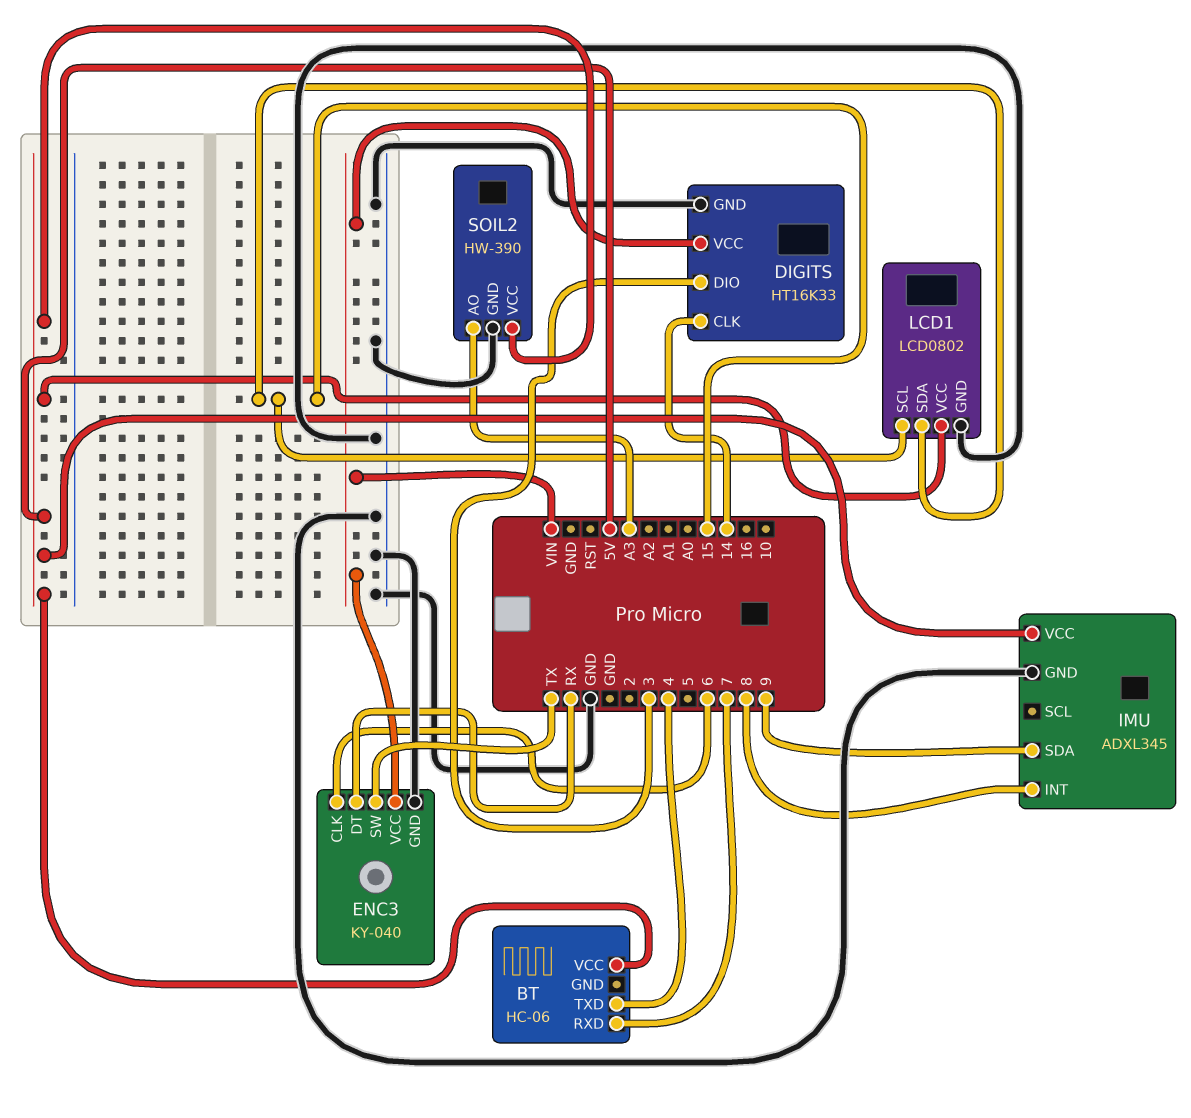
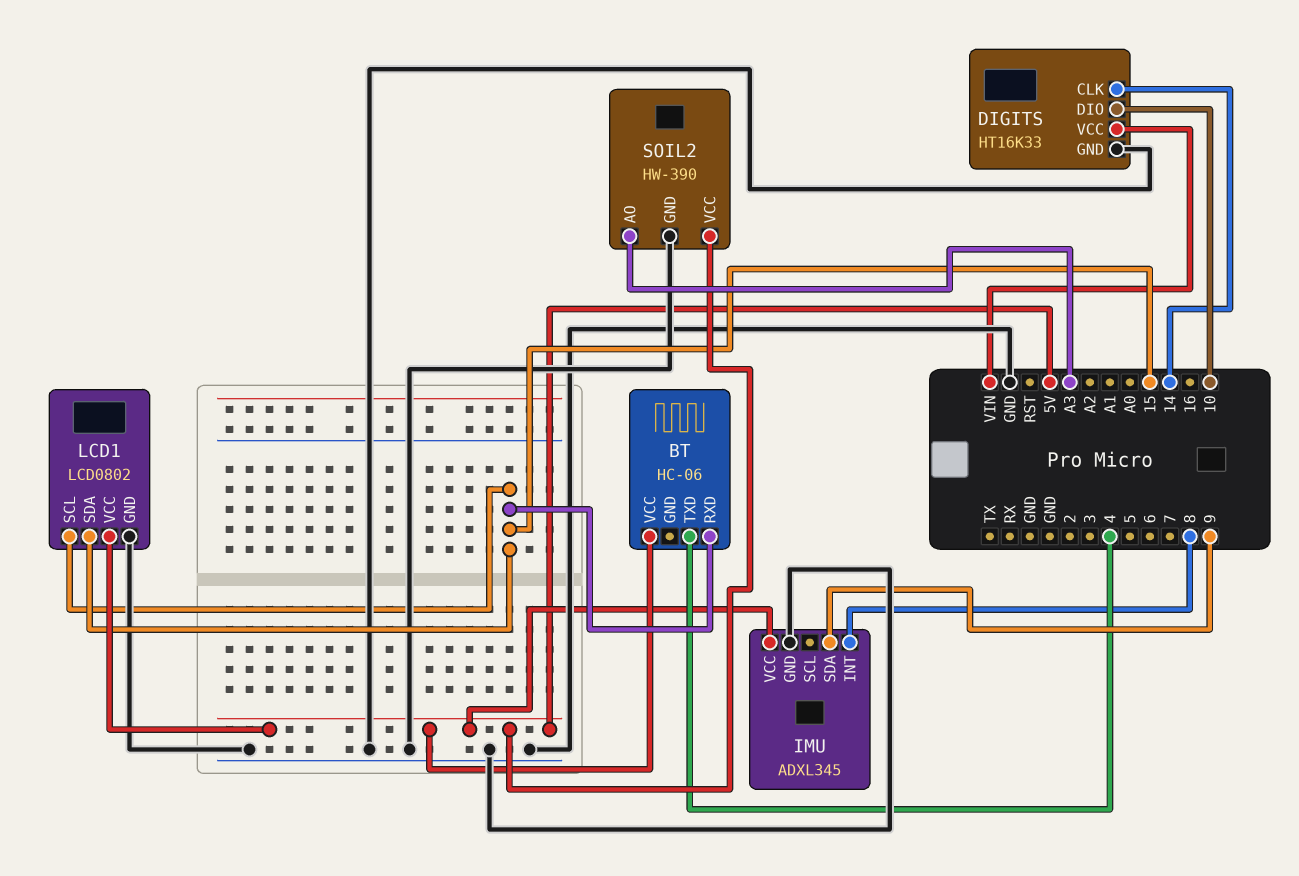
BT pin RXD: 7 -> 15
DIGITS pin DIO: 3 -> 10
ENC3: KY-040 -> none
ENC3 pin CLK: 6 -> none
ENC3 pin DT: RX -> none
ENC3 pin GND: GND -> none
ENC3 pin SW: TX -> none
ENC3 pin VCC: VIN -> none

